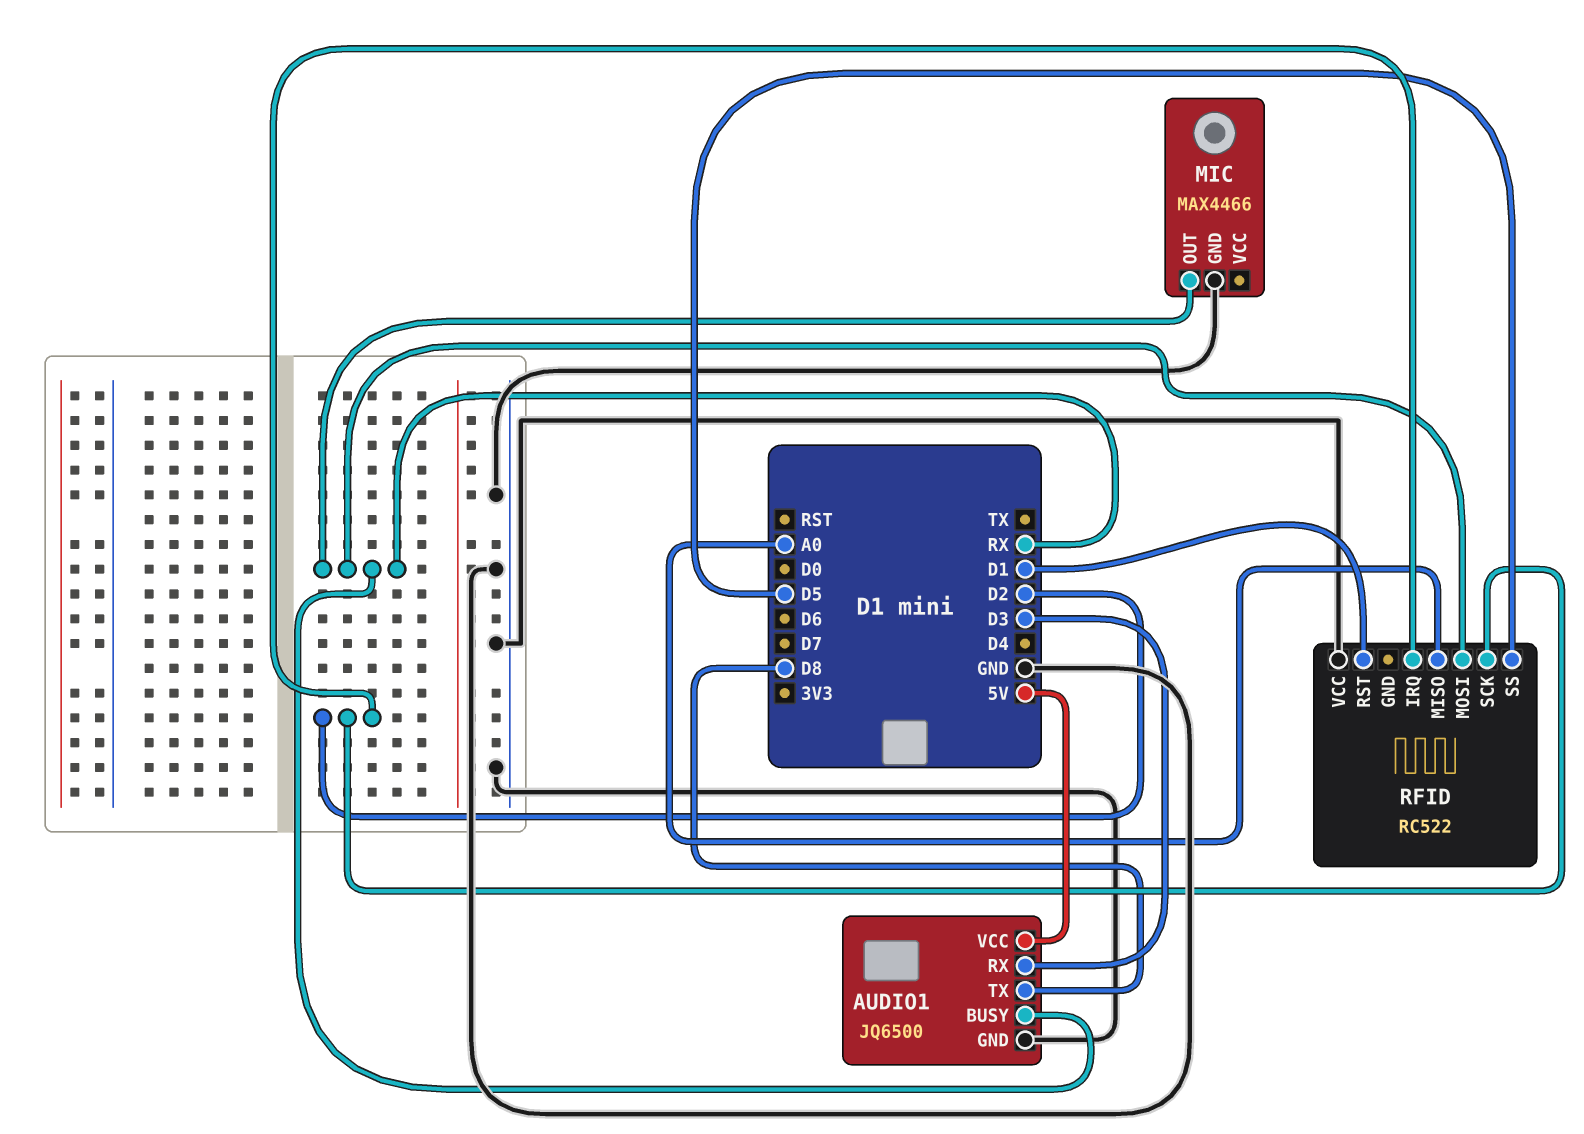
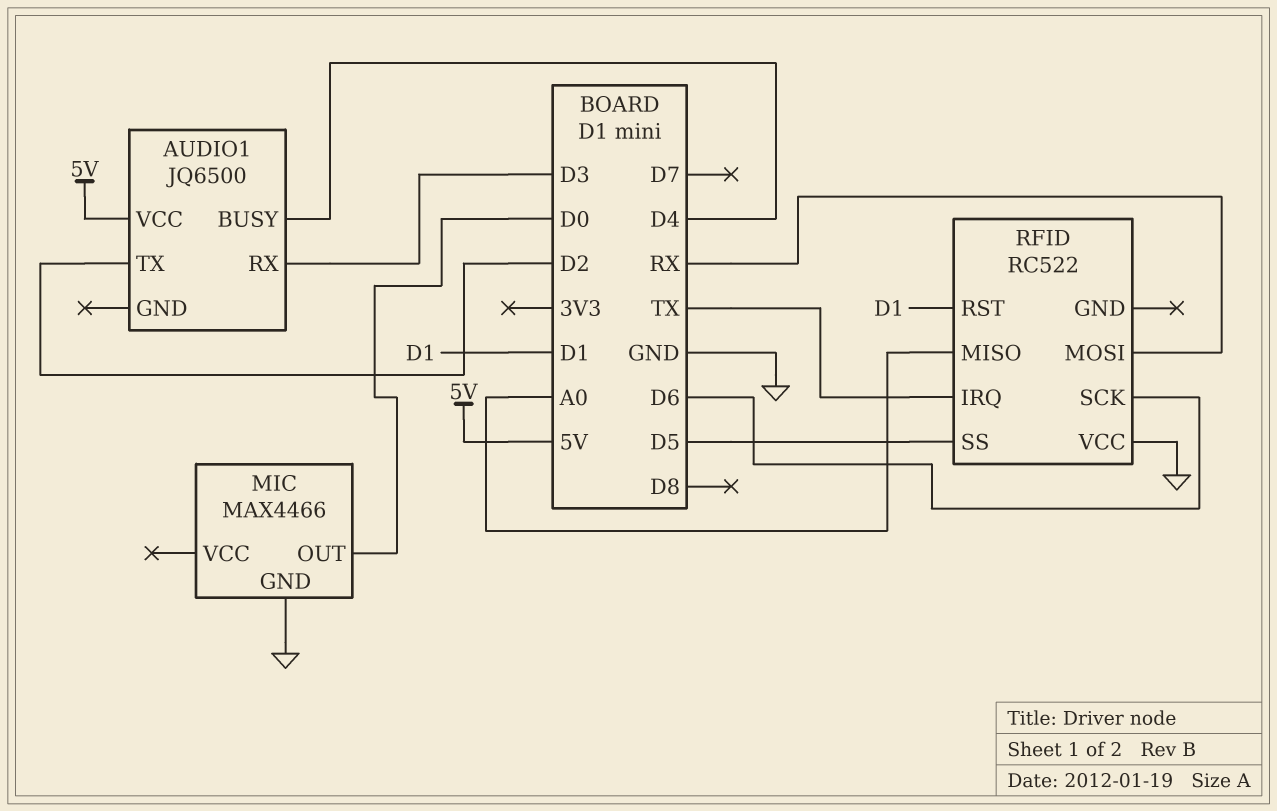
AUDIO1 pin BUSY: RX -> D4
AUDIO1 pin GND: GND -> none
AUDIO1 pin TX: D8 -> D2
MIC pin OUT: RX -> D0
RFID pin IRQ: D2 -> TX
RFID pin SCK: D2 -> D6

